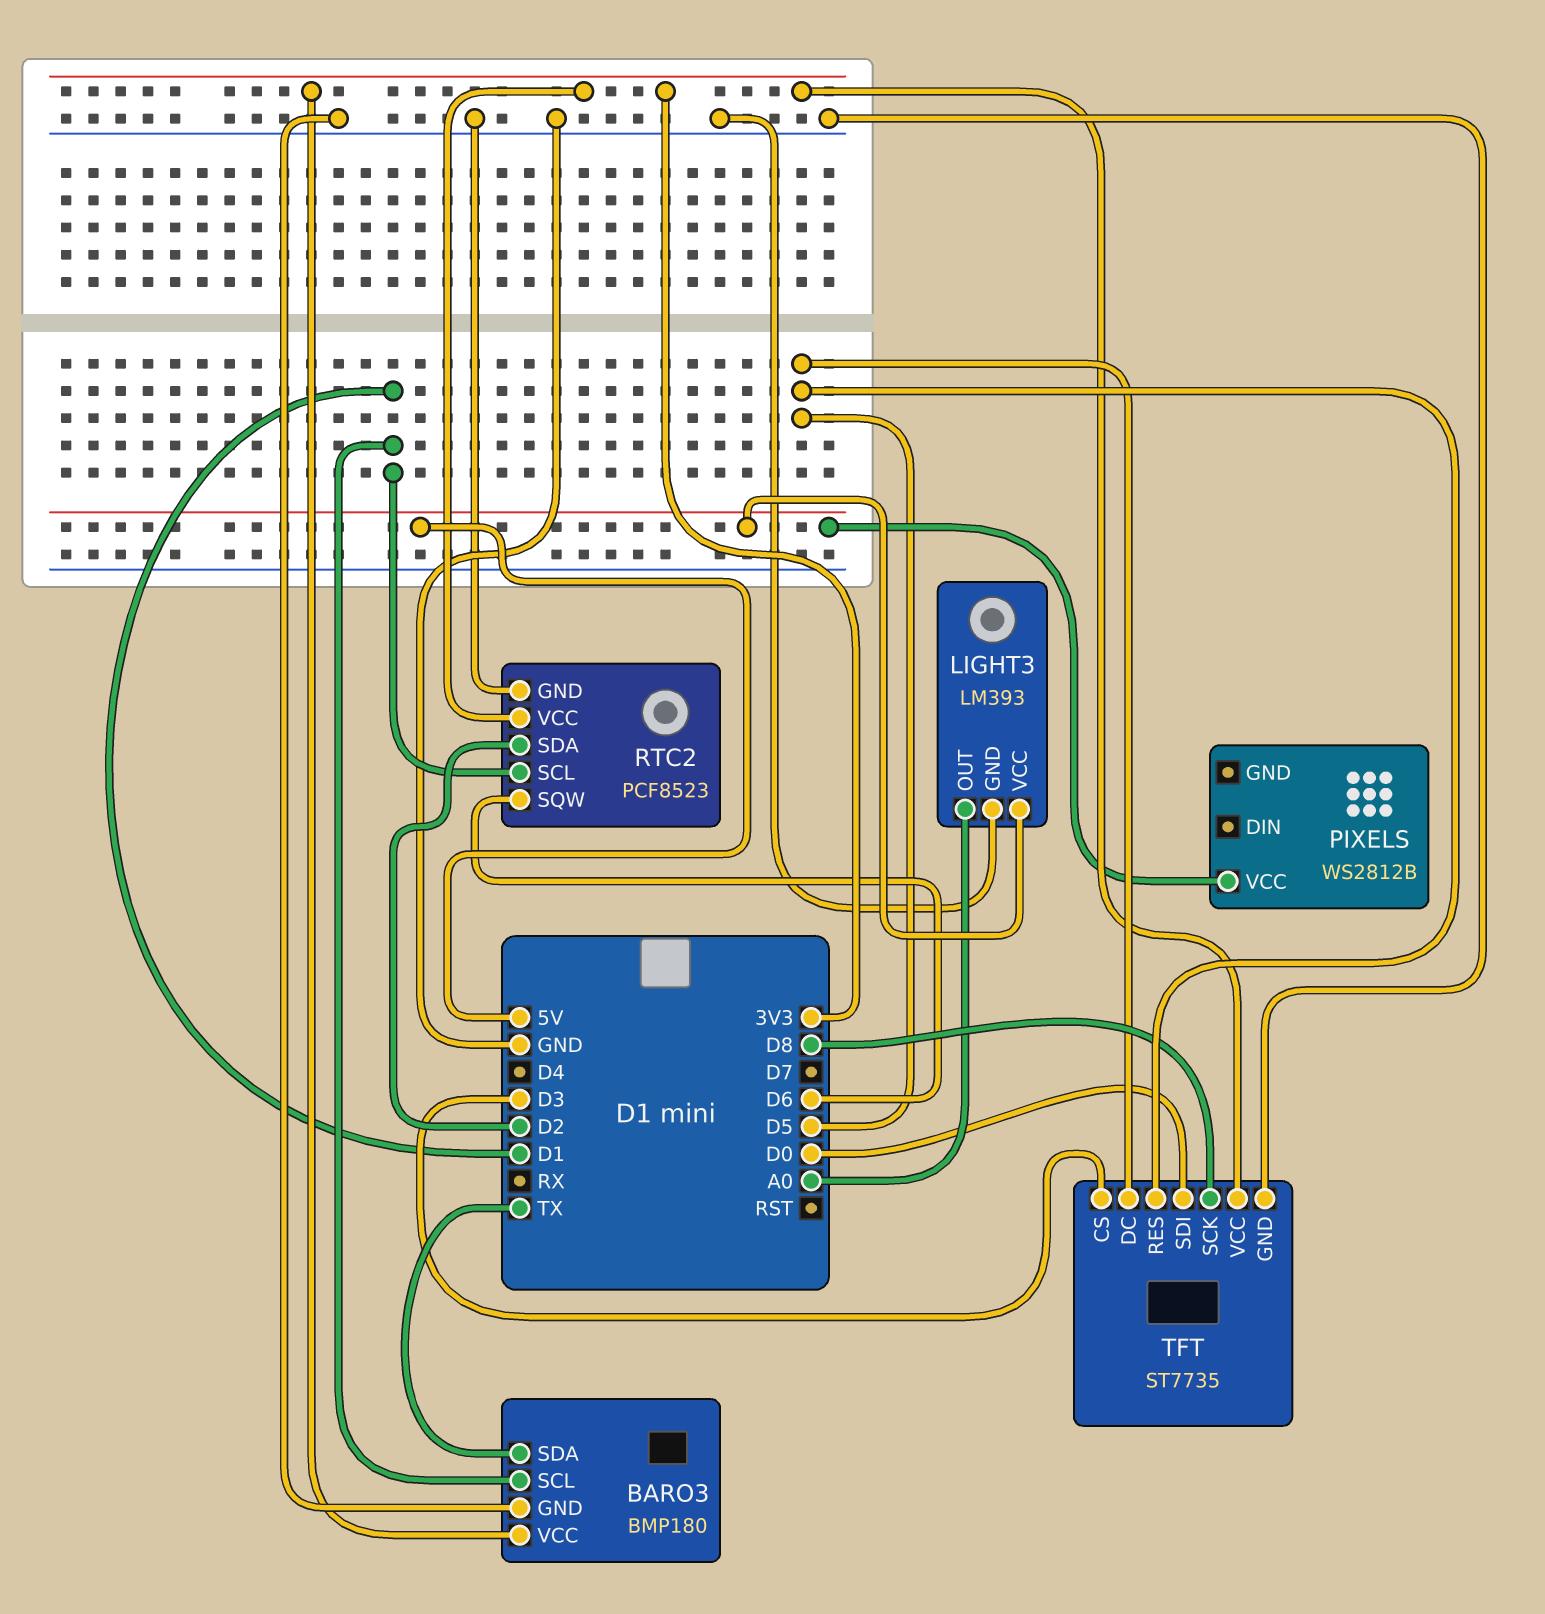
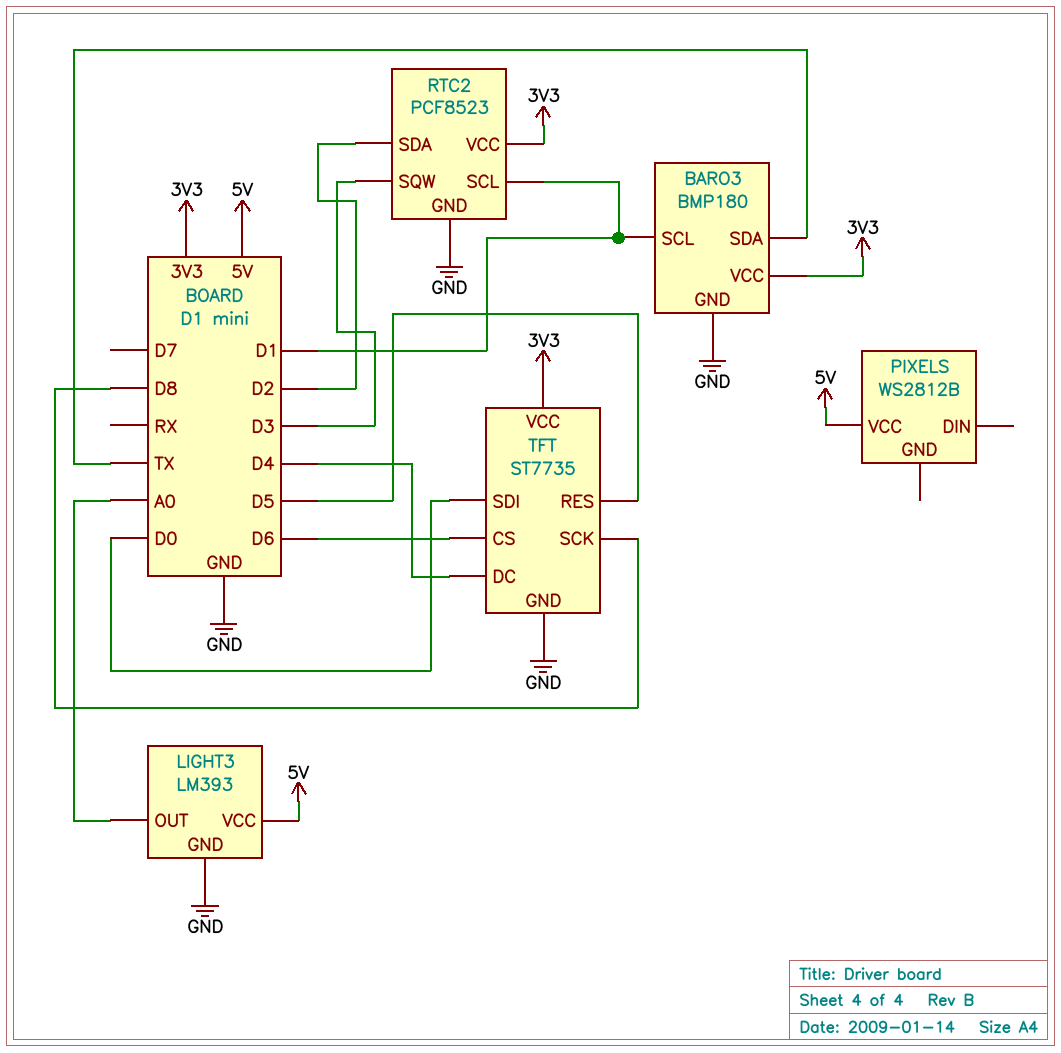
RTC2 pin SQW: D6 -> D3
TFT pin CS: D3 -> D6
TFT pin DC: D5 -> D4

